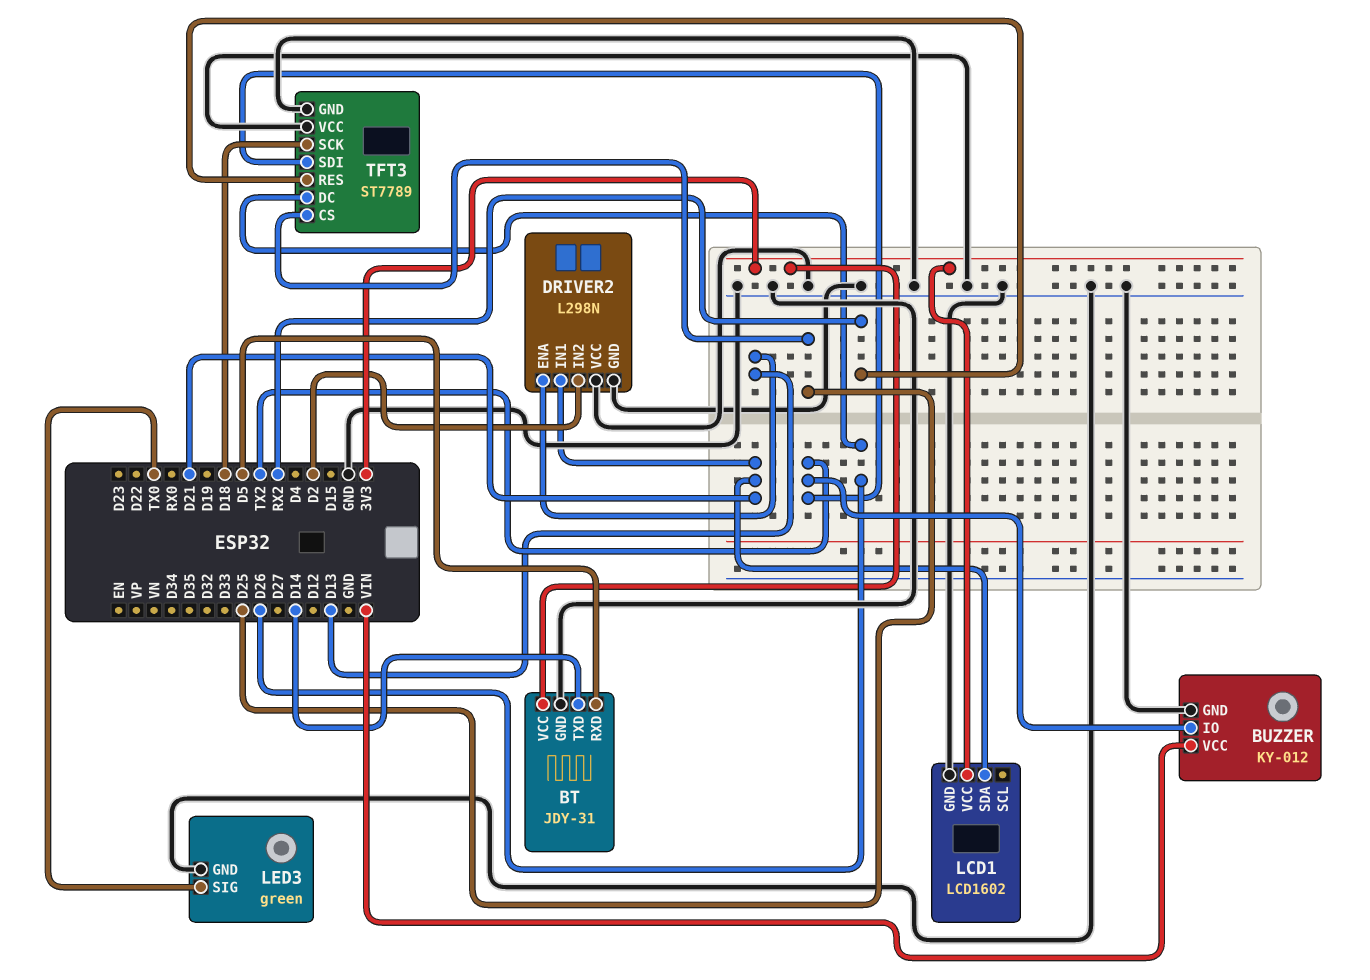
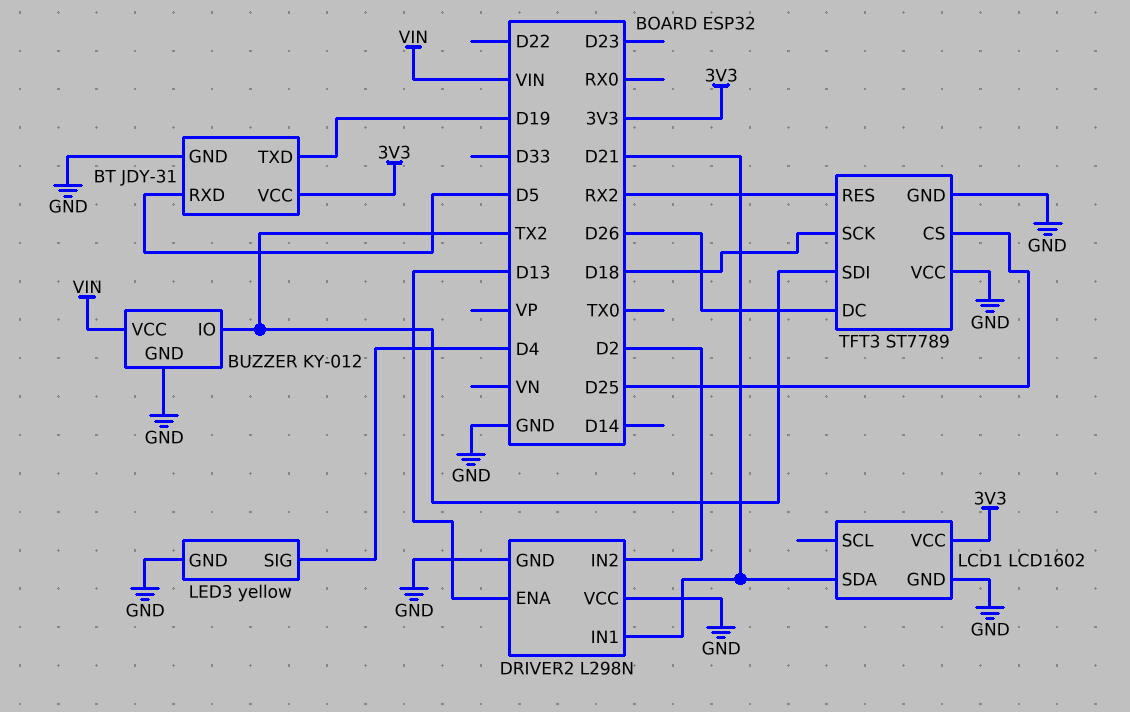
BT pin TXD: D14 -> D19
LED3: green -> yellow
LED3 pin SIG: TX0 -> D4

